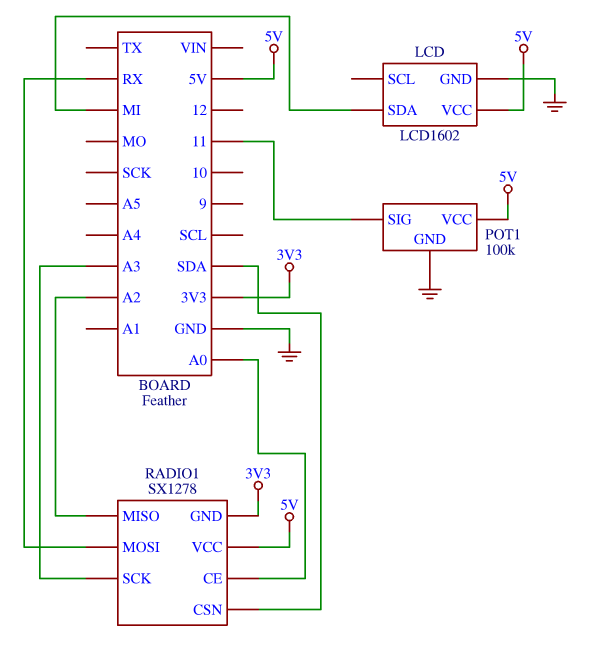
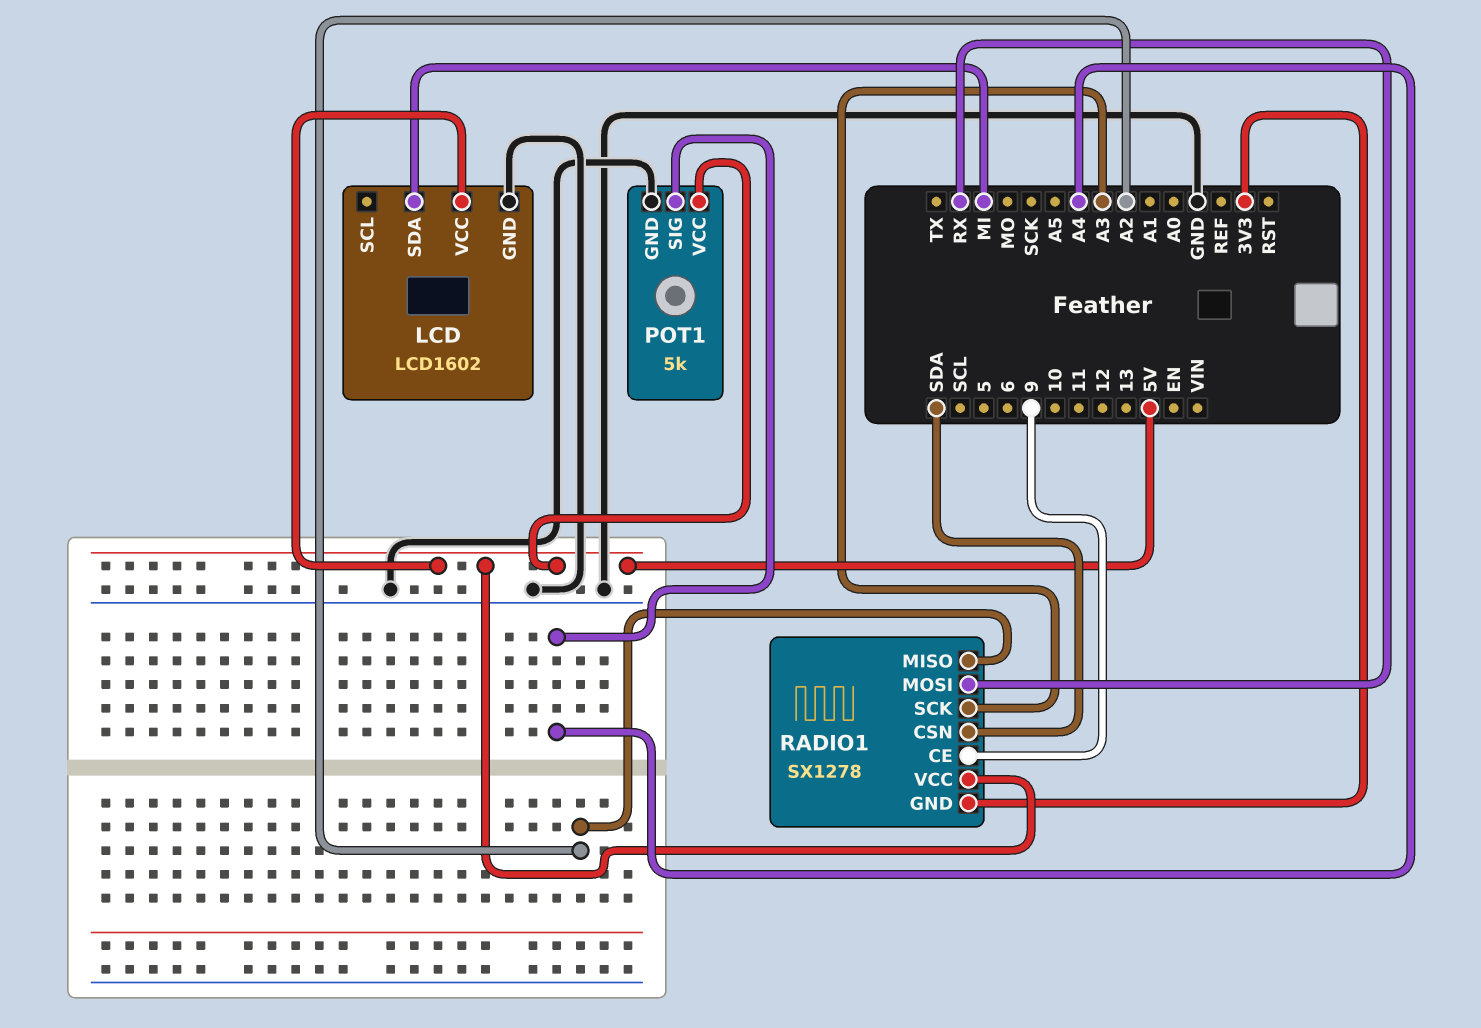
POT1: 100k -> 5k
POT1 pin SIG: 11 -> A4
RADIO1 pin CE: A0 -> 9

